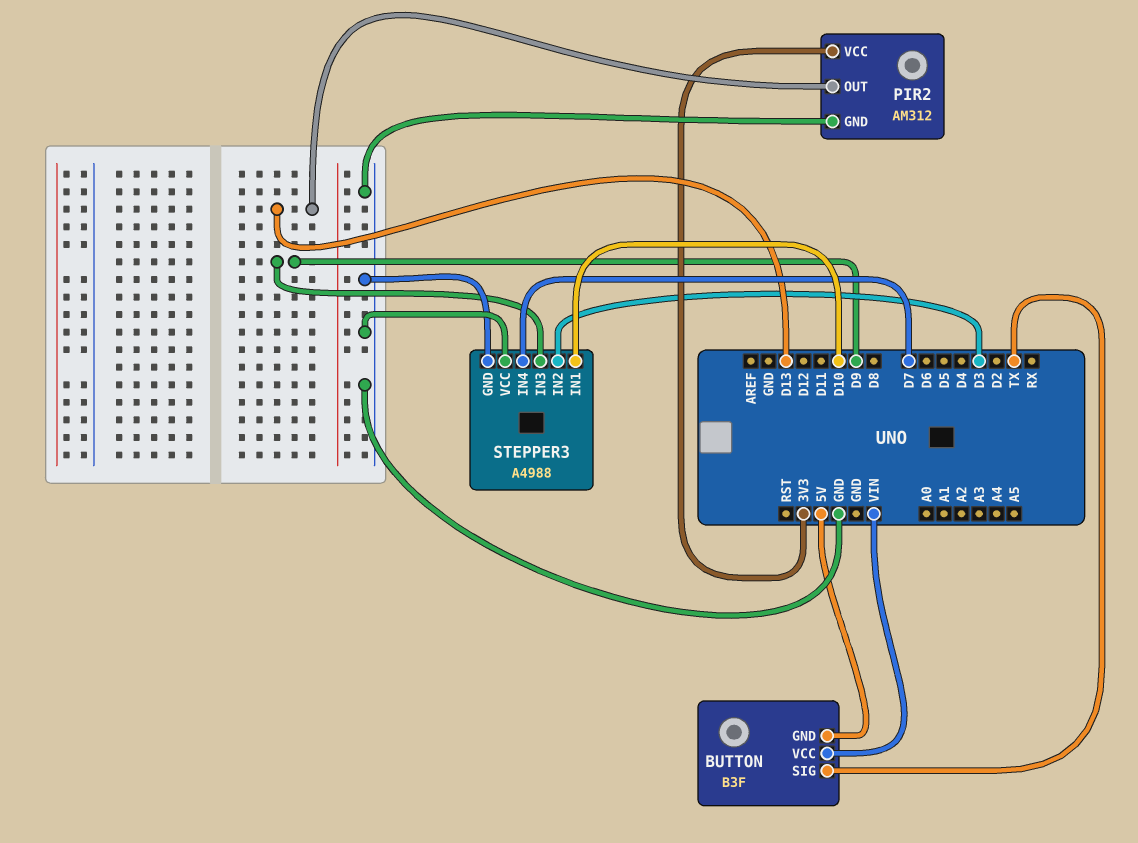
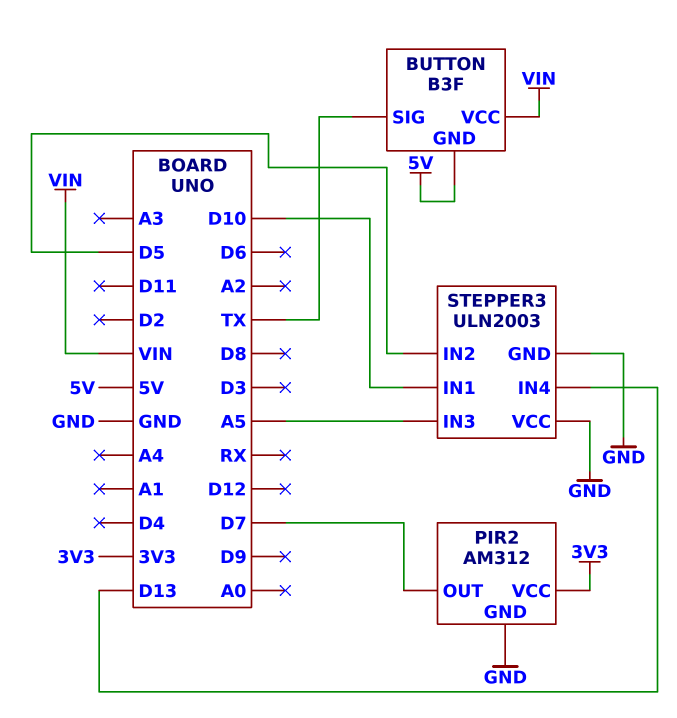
PIR2 pin OUT: D13 -> D7
STEPPER3: A4988 -> ULN2003
STEPPER3 pin IN2: D3 -> D5
STEPPER3 pin IN3: D9 -> A5
STEPPER3 pin IN4: D7 -> D13

